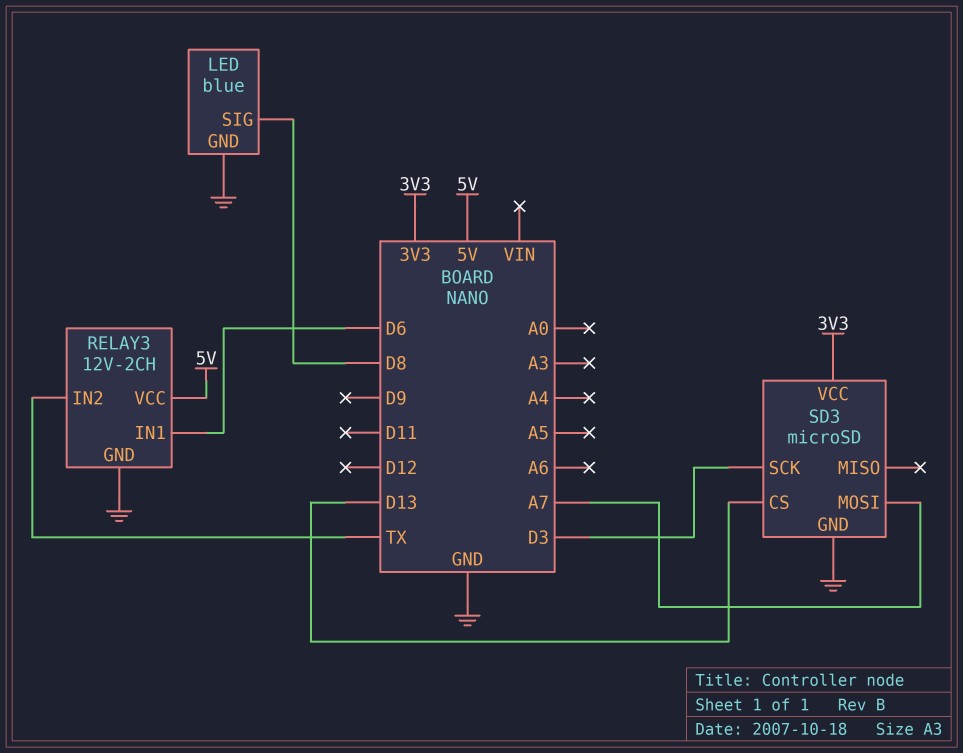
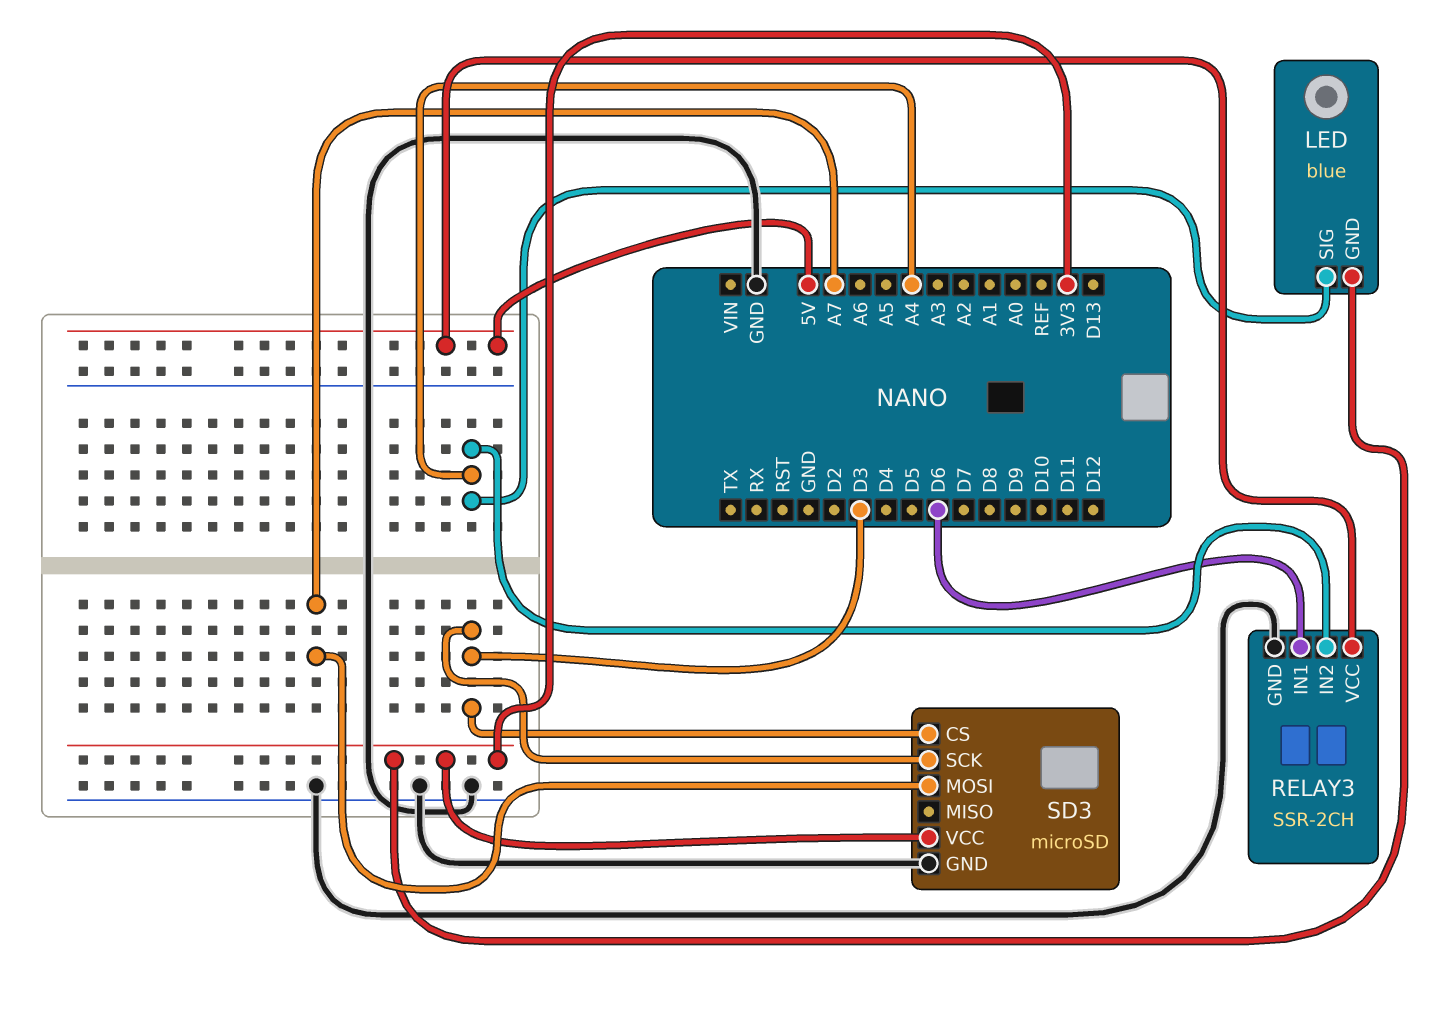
LED pin GND: GND -> 3V3
LED pin SIG: D8 -> A4
RELAY3: 12V-2CH -> SSR-2CH
RELAY3 pin IN2: TX -> A4
SD3 pin CS: D13 -> D3

